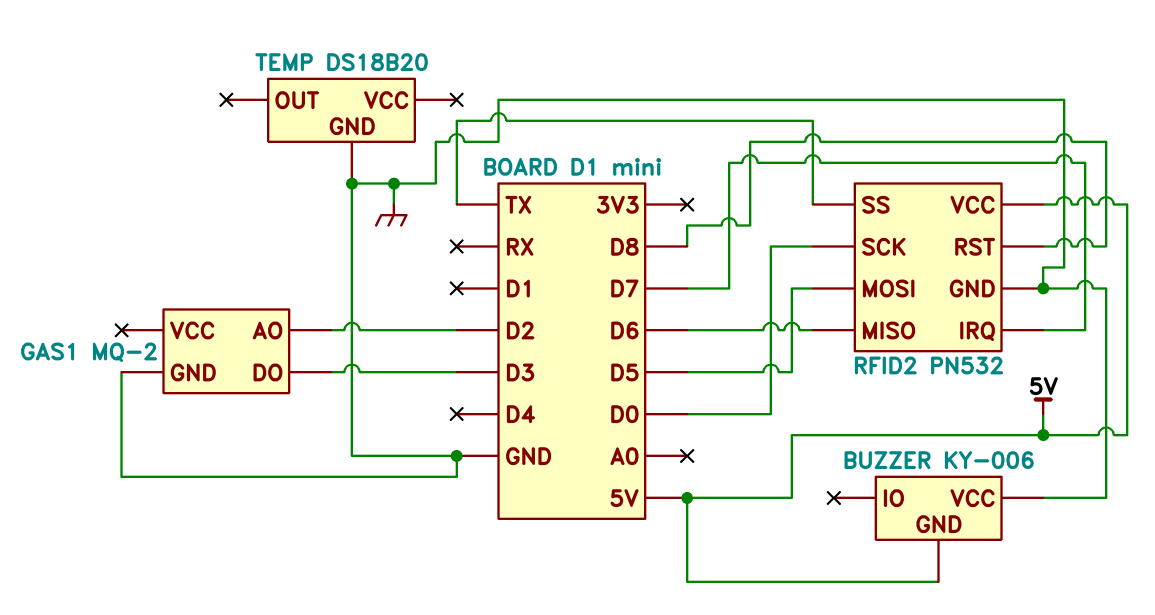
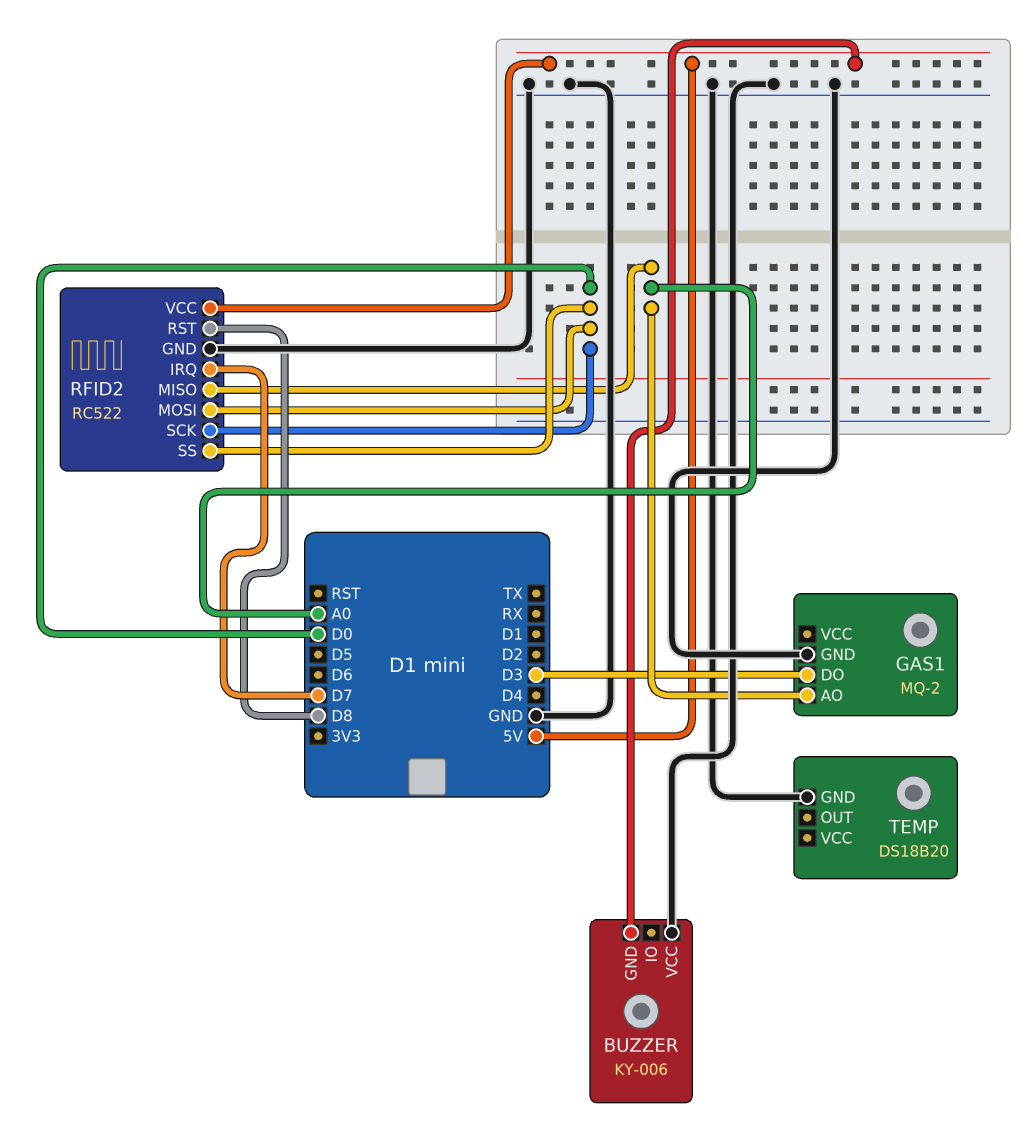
GAS1 pin AO: D2 -> A0
RFID2: PN532 -> RC522
RFID2 pin MISO: D6 -> A0
RFID2 pin MOSI: D5 -> D0
RFID2 pin SS: TX -> D0

